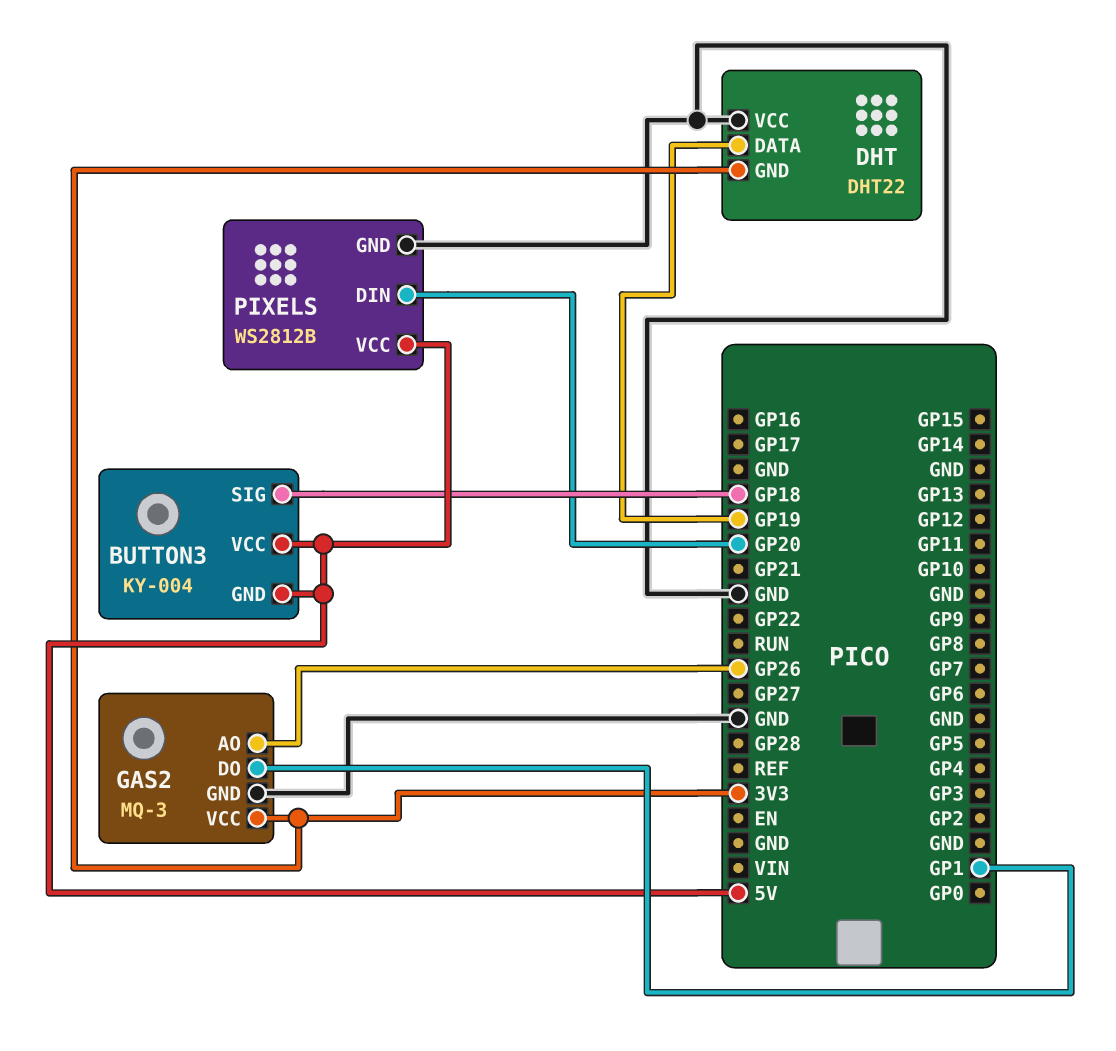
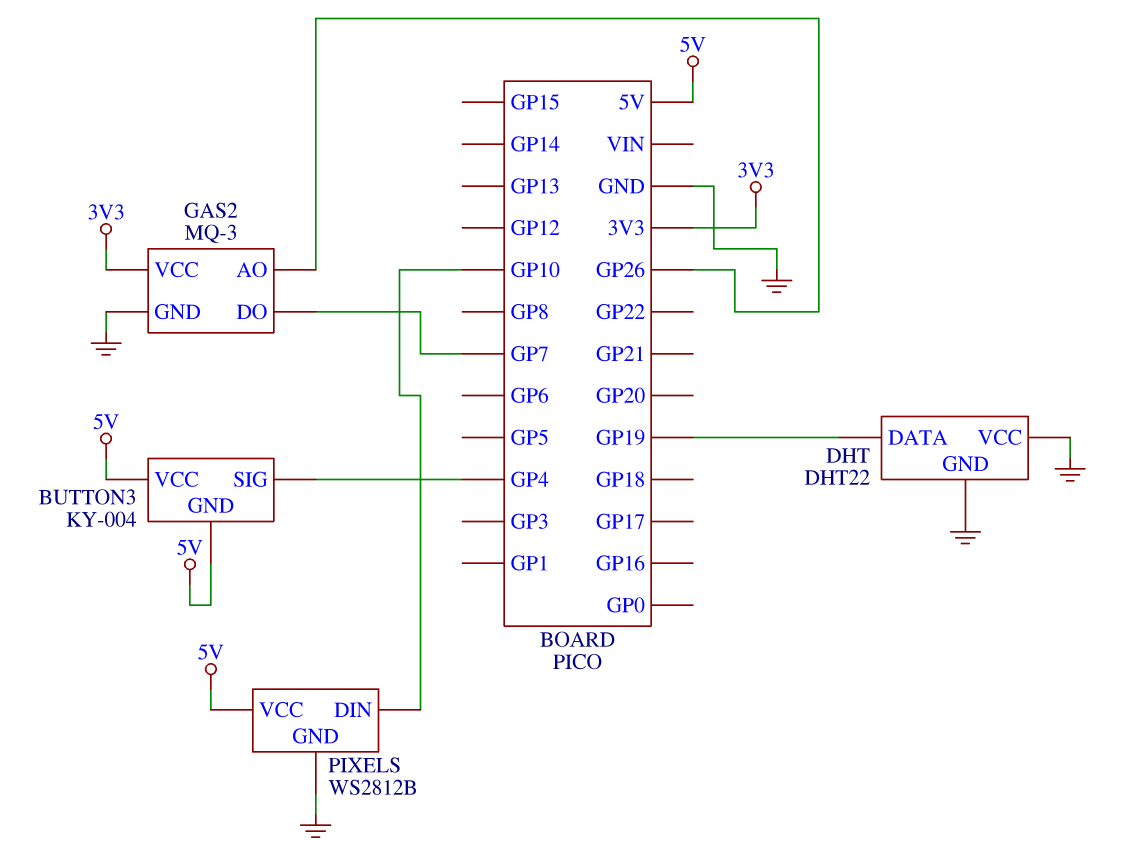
BUTTON3 pin SIG: GP18 -> GP4
DHT pin GND: 3V3 -> GND
GAS2 pin DO: GP1 -> GP7
PIXELS pin DIN: GP20 -> GP10

